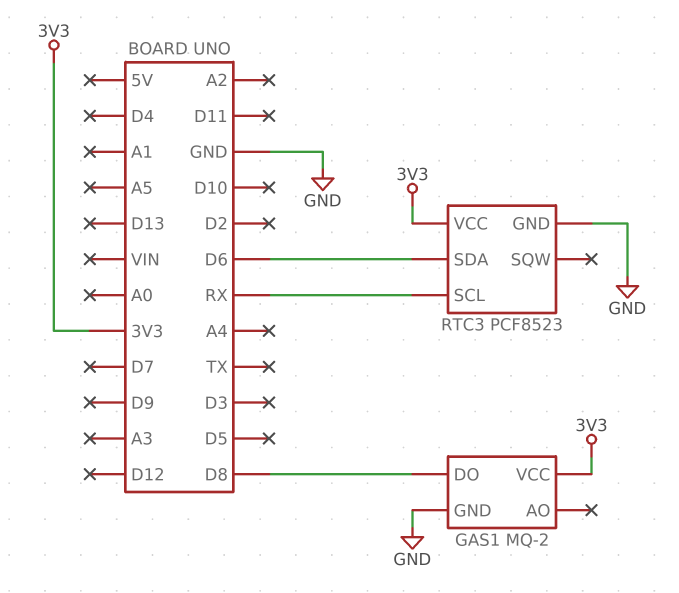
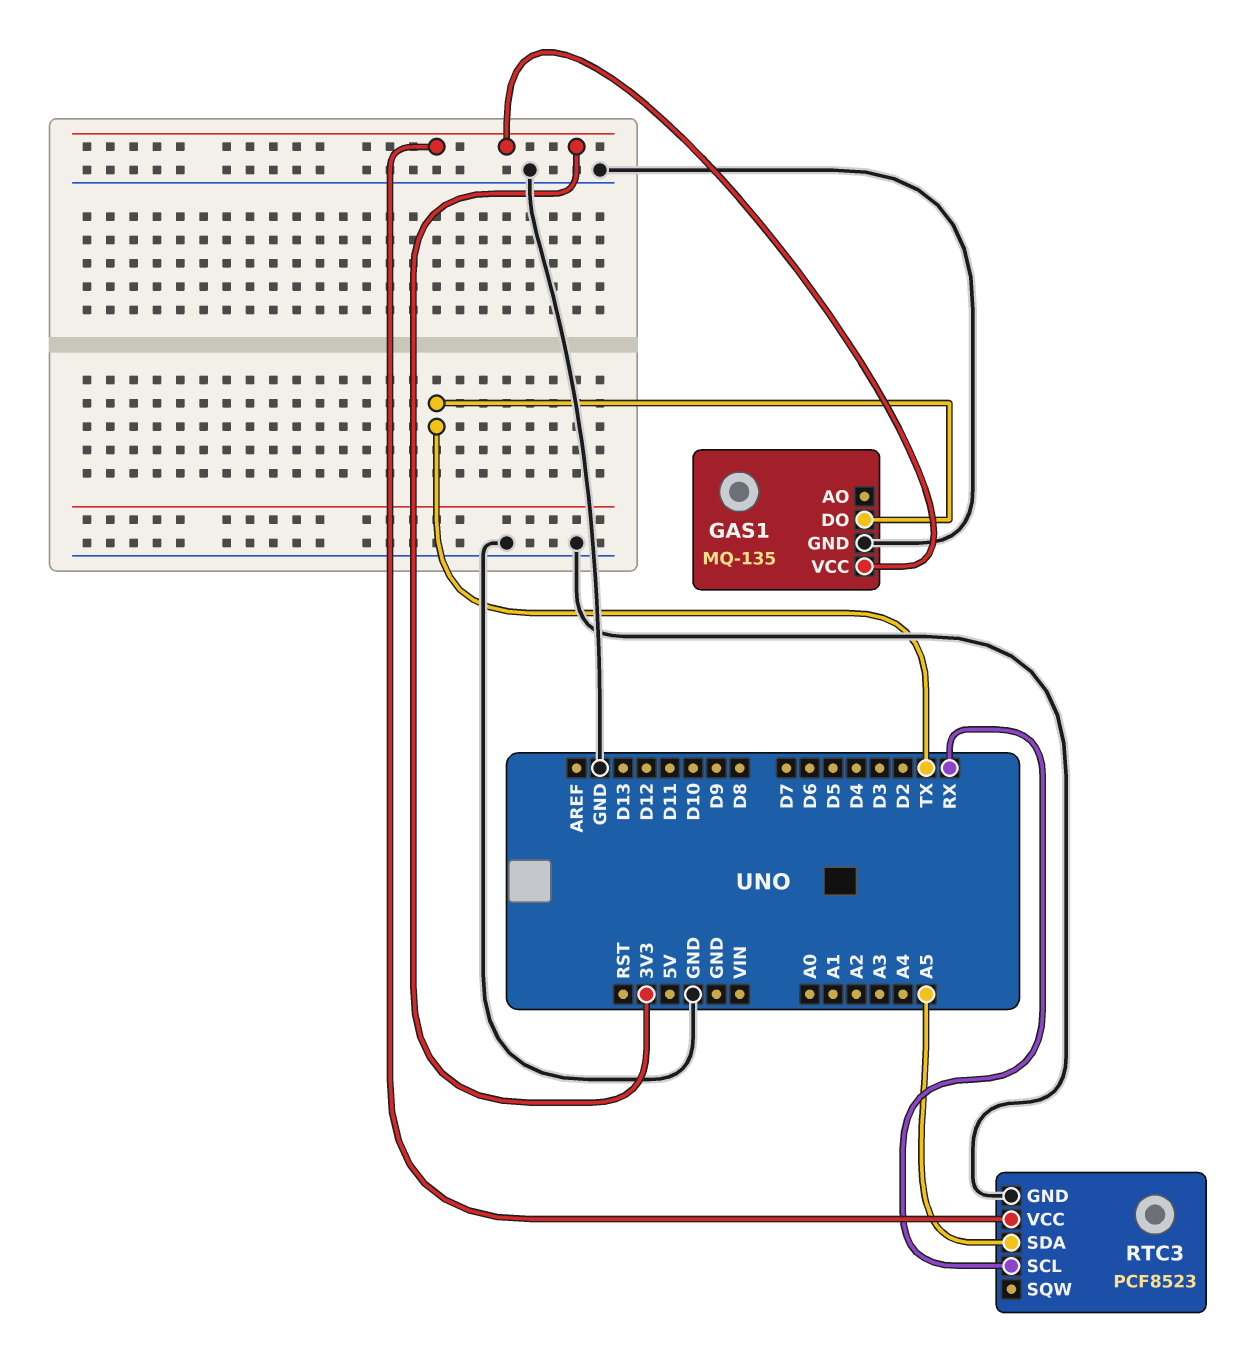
GAS1: MQ-2 -> MQ-135
GAS1 pin DO: D8 -> TX
RTC3 pin SDA: D6 -> A5

